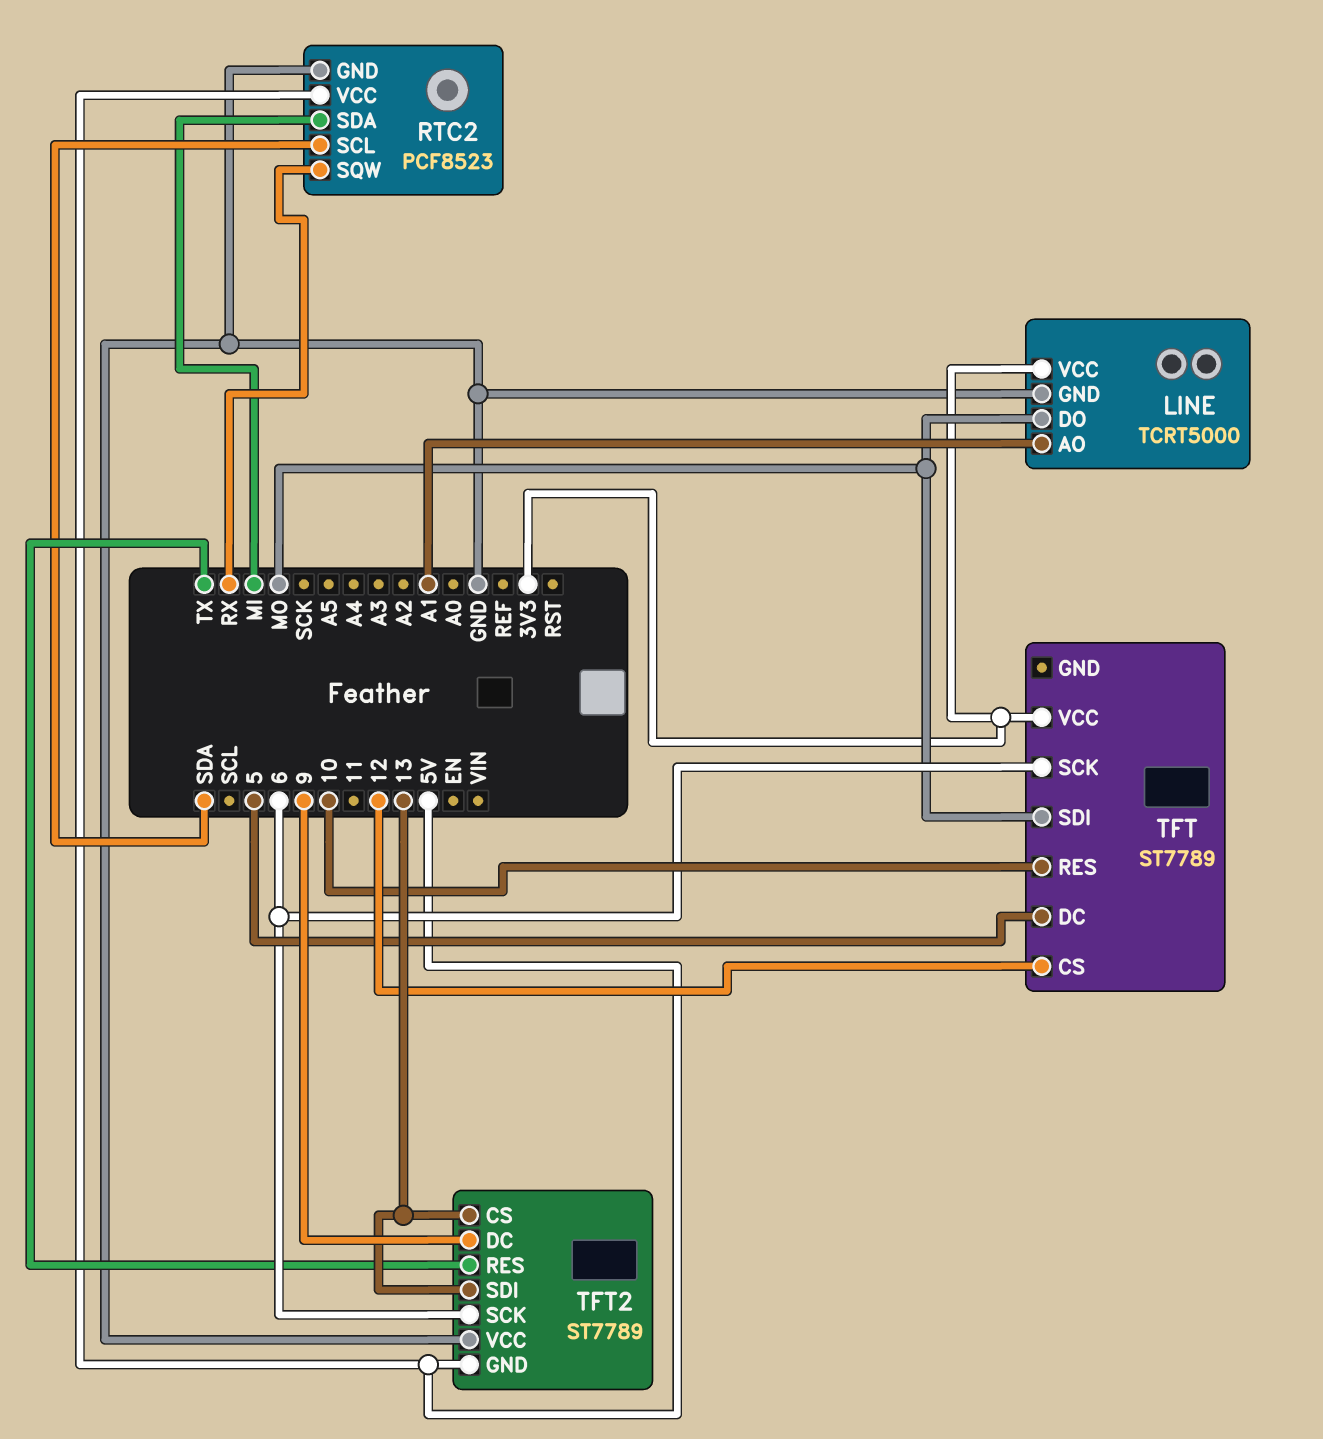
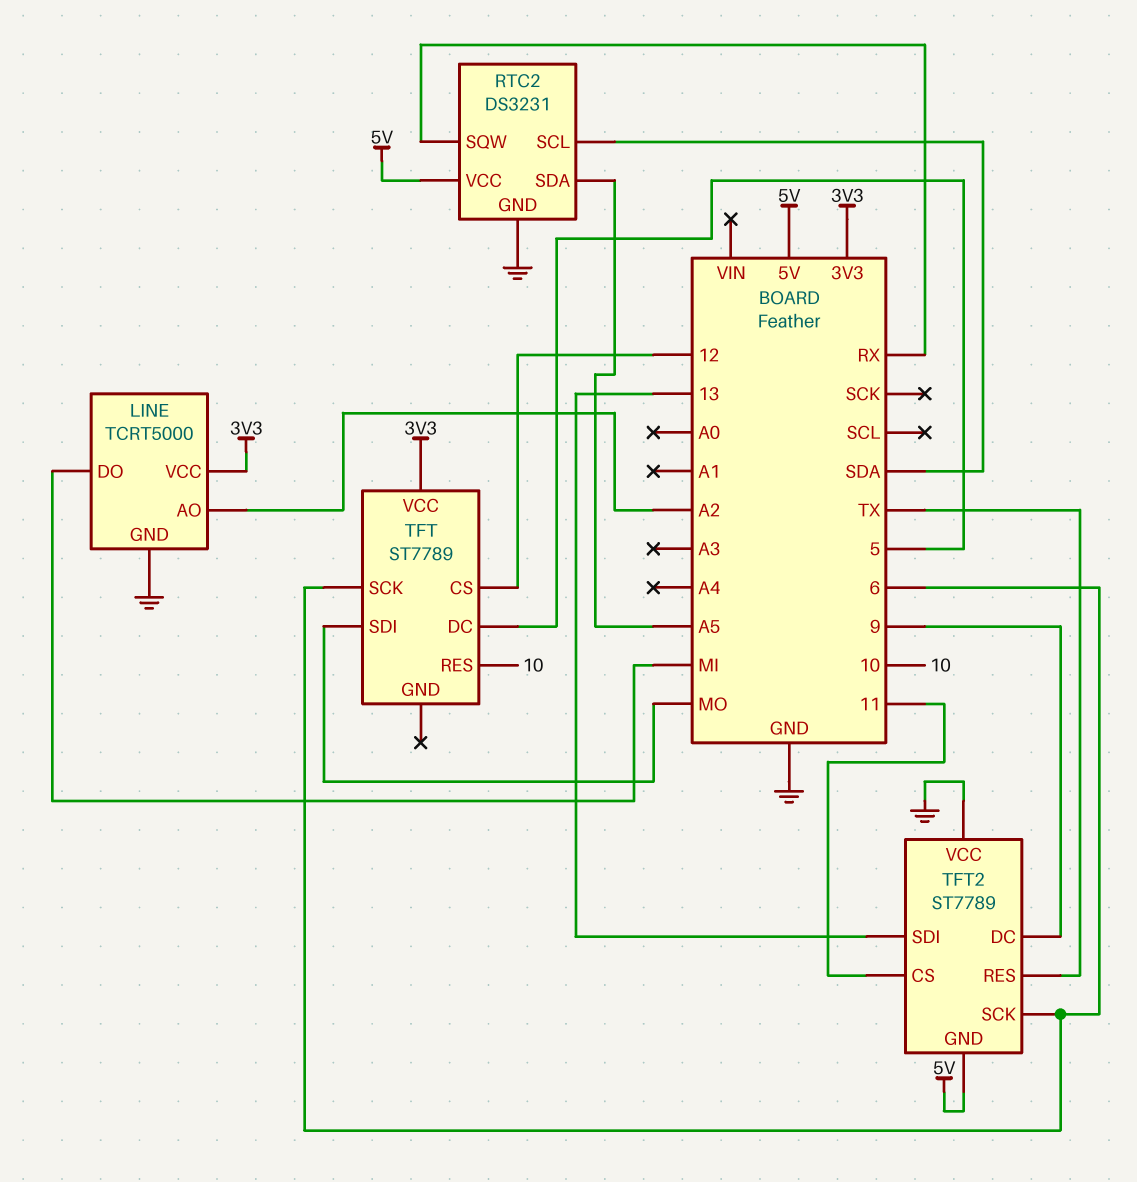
LINE pin AO: A1 -> A2
LINE pin DO: MO -> MI
RTC2: PCF8523 -> DS3231
RTC2 pin SDA: MI -> A5
TFT2 pin CS: 13 -> 11

